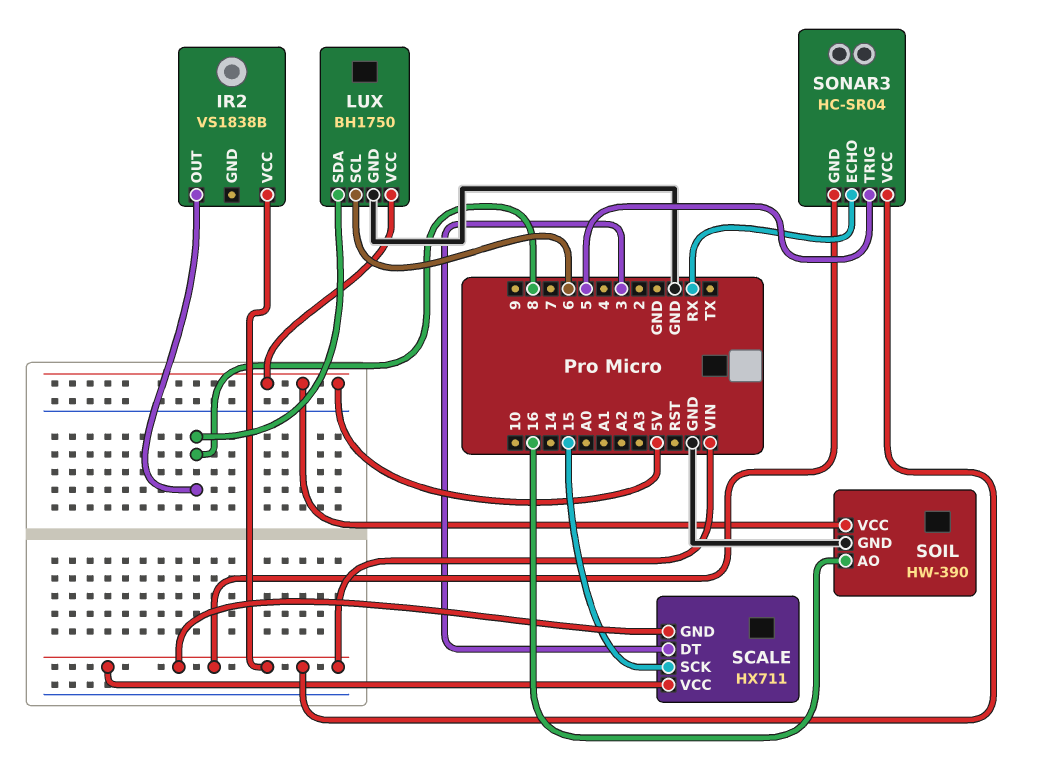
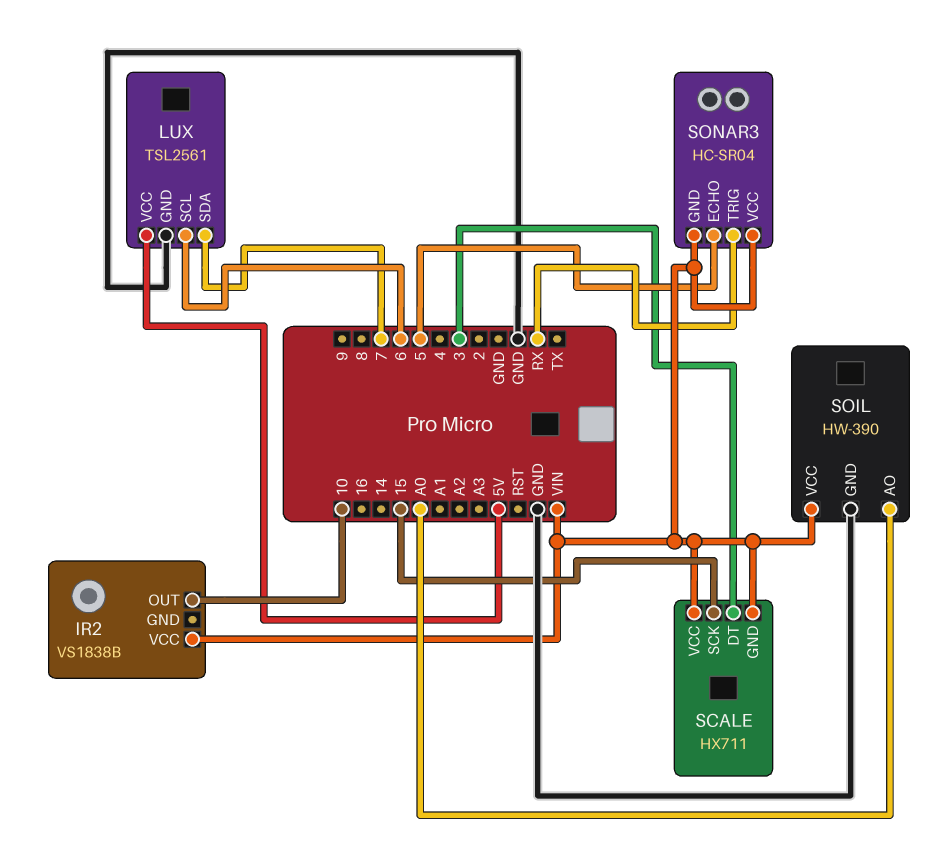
IR2 pin OUT: 8 -> 10
LUX: BH1750 -> TSL2561
LUX pin SDA: 8 -> 7
SOIL pin AO: 16 -> A0
SOIL pin VCC: 5V -> VIN
SONAR3 pin ECHO: RX -> 5
SONAR3 pin TRIG: 5 -> RX

